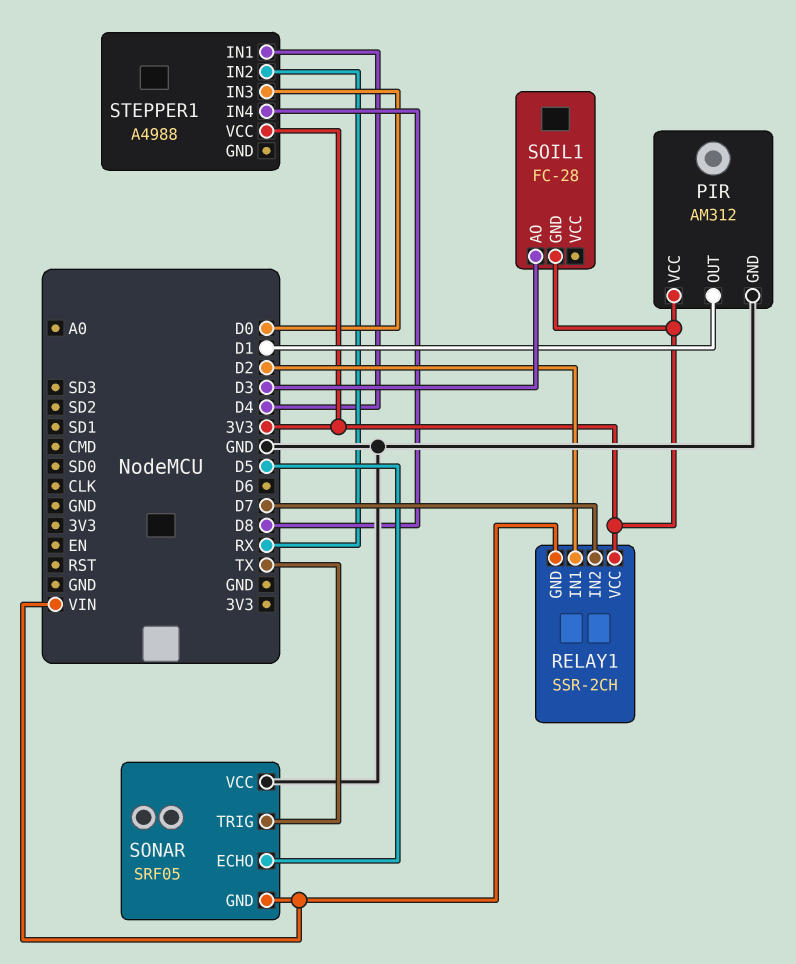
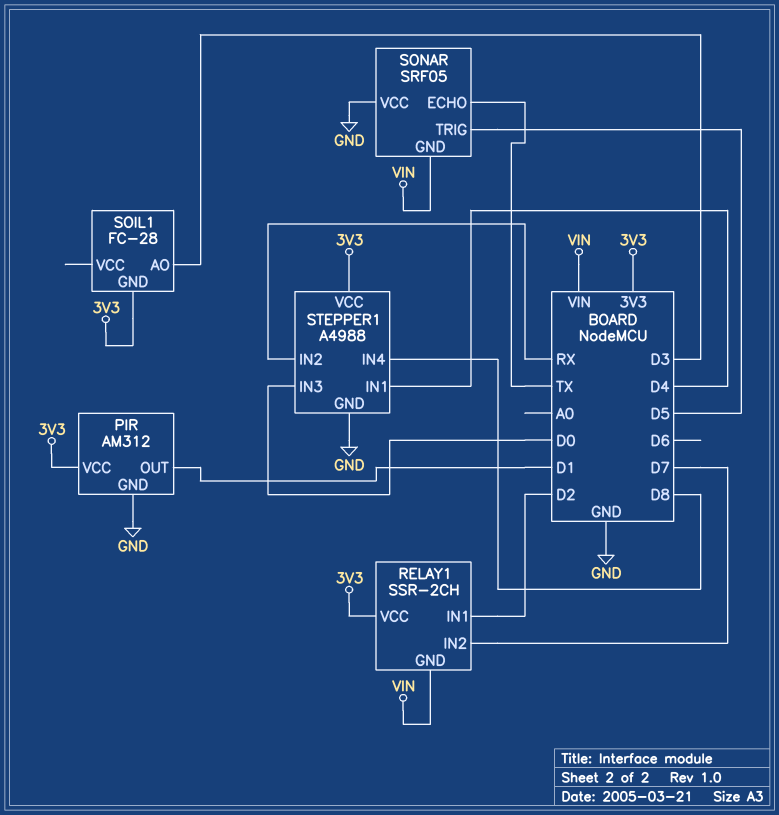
SONAR pin ECHO: D5 -> TX
SONAR pin TRIG: TX -> D5
STEPPER1 pin GND: none -> GND

